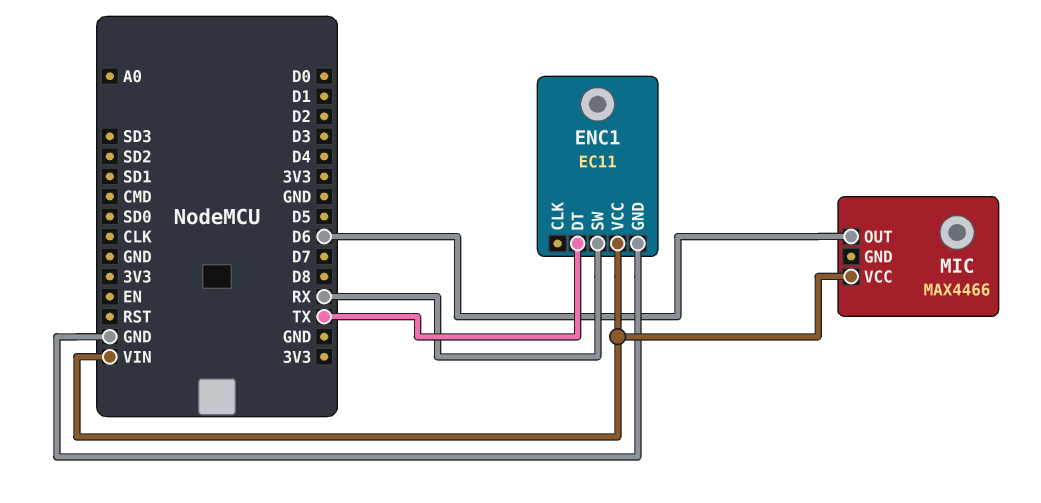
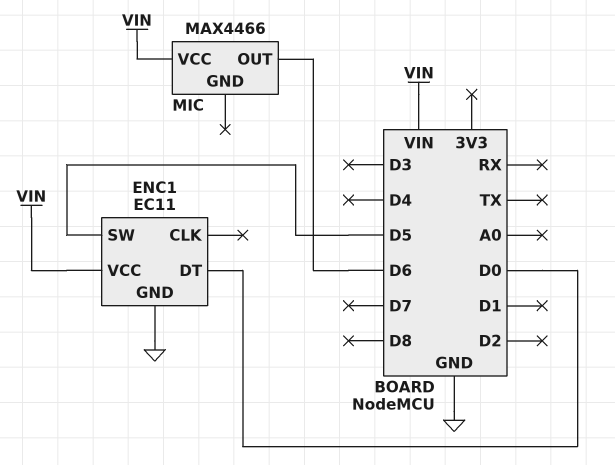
ENC1 pin DT: TX -> D0
ENC1 pin SW: RX -> D5

